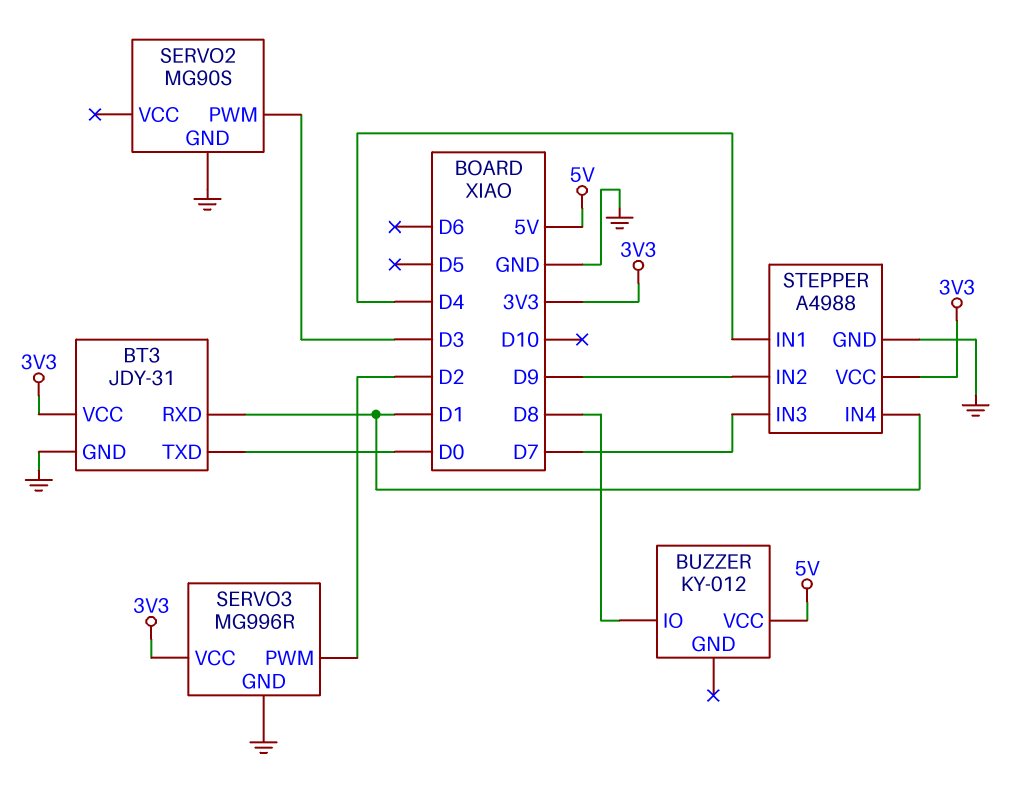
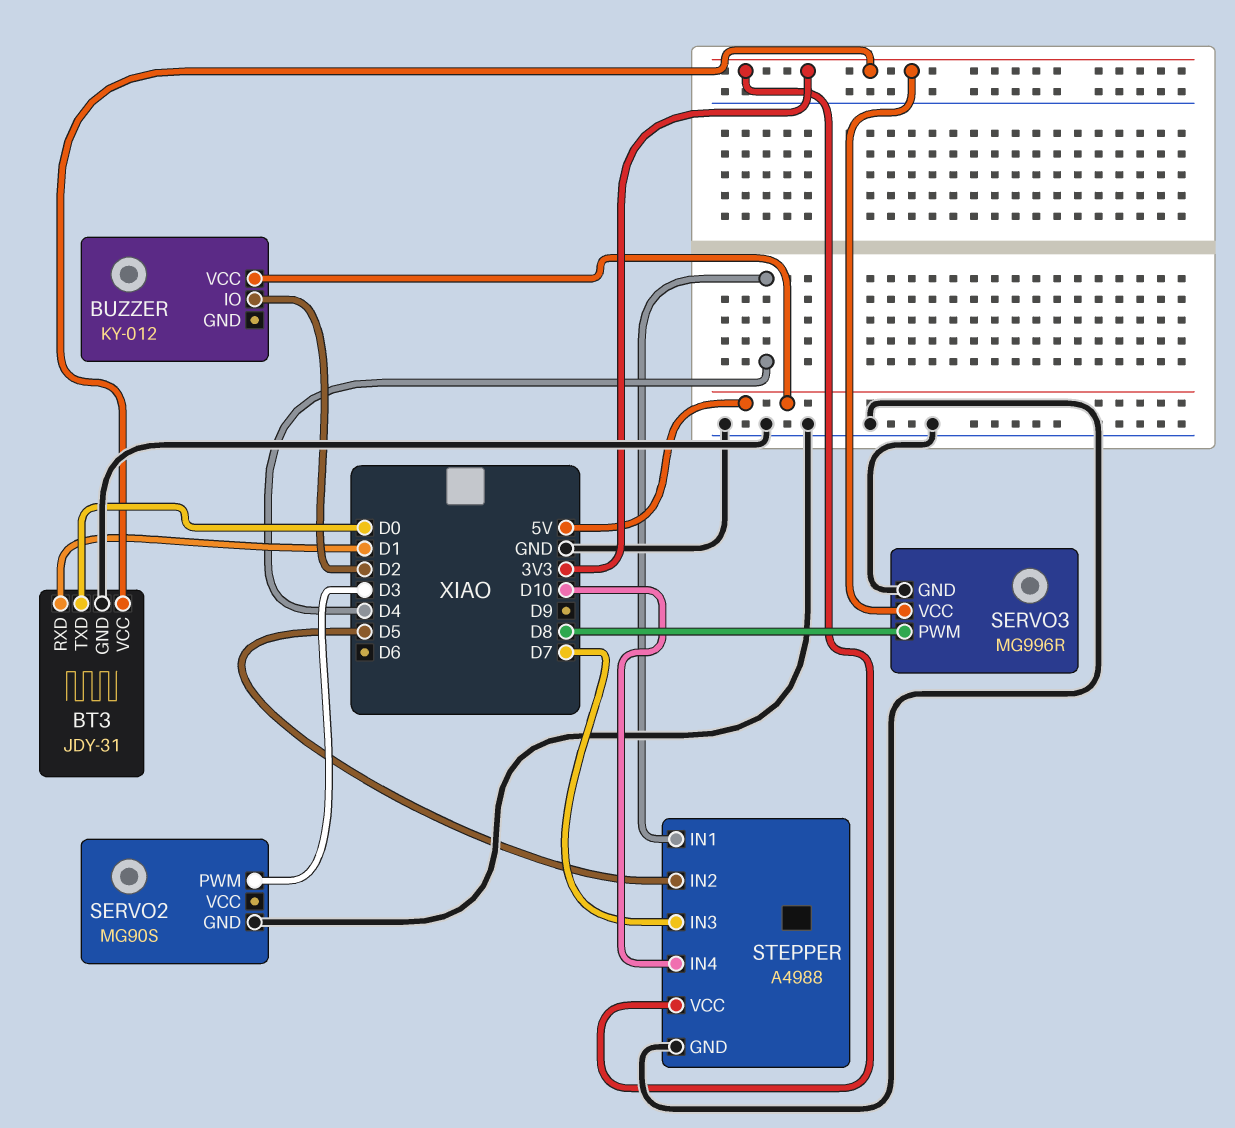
BUZZER pin IO: D8 -> D2
SERVO3 pin PWM: D2 -> D8
STEPPER pin IN2: D9 -> D5
STEPPER pin IN4: D1 -> D10

